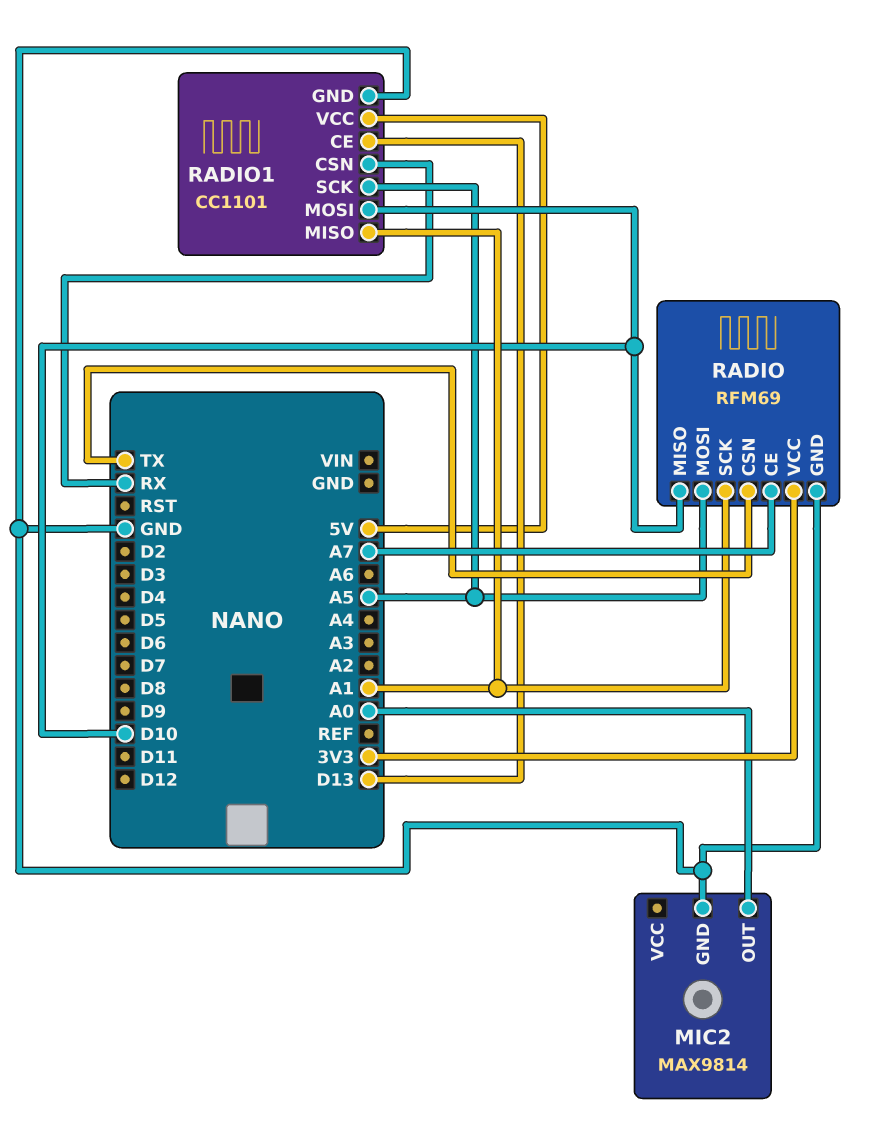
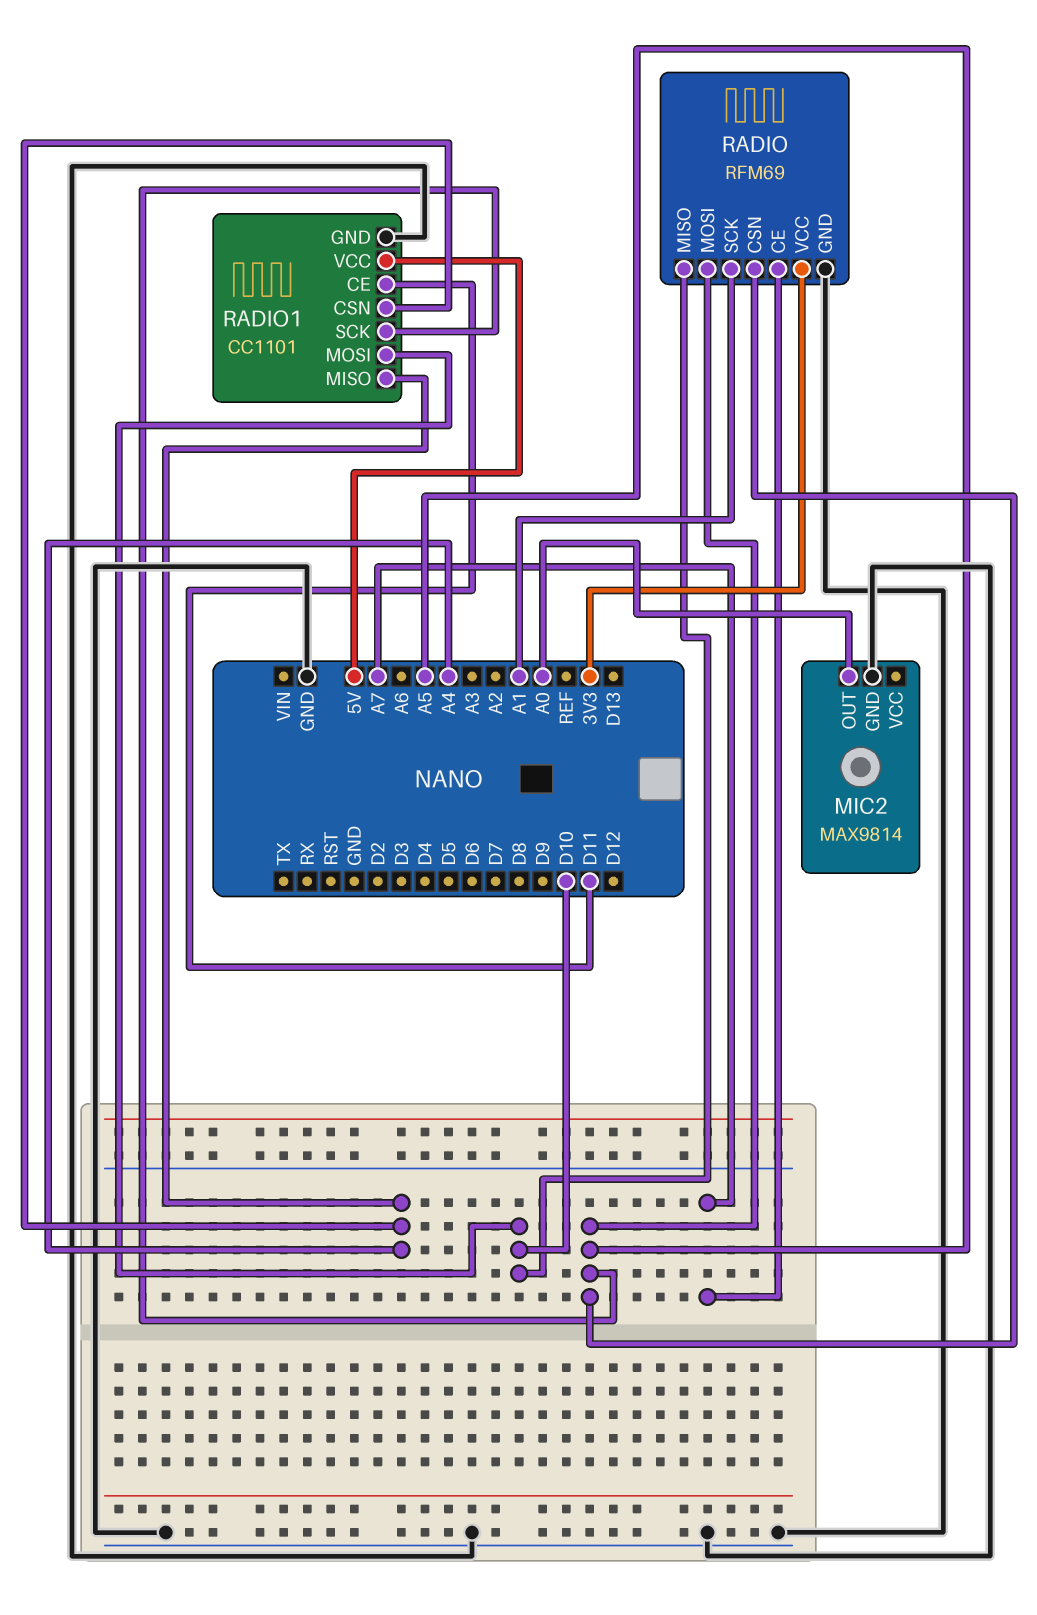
RADIO pin CSN: TX -> A5
RADIO1 pin CE: D13 -> D11
RADIO1 pin CSN: RX -> A4
RADIO1 pin MISO: A1 -> A4

